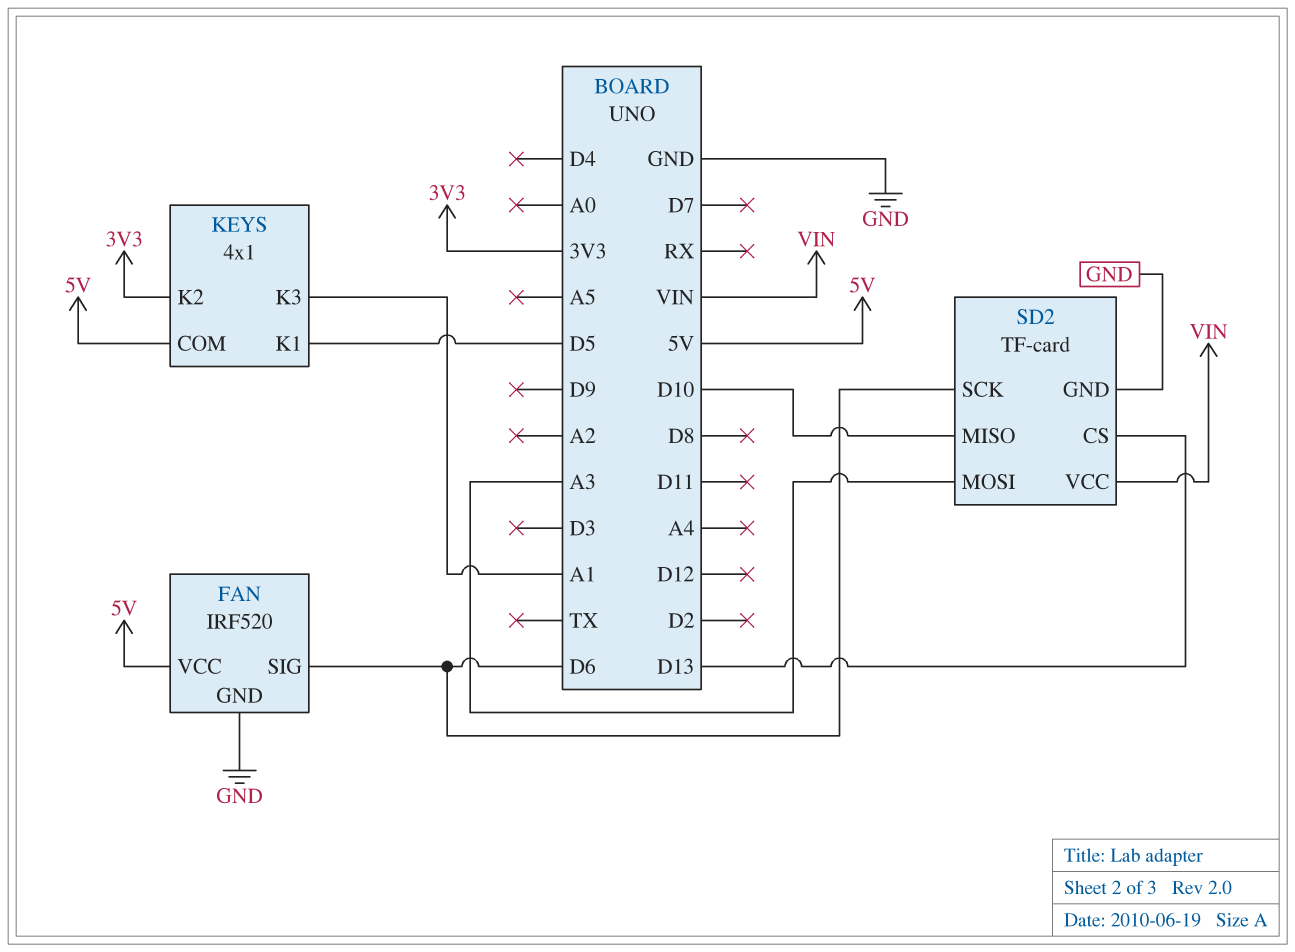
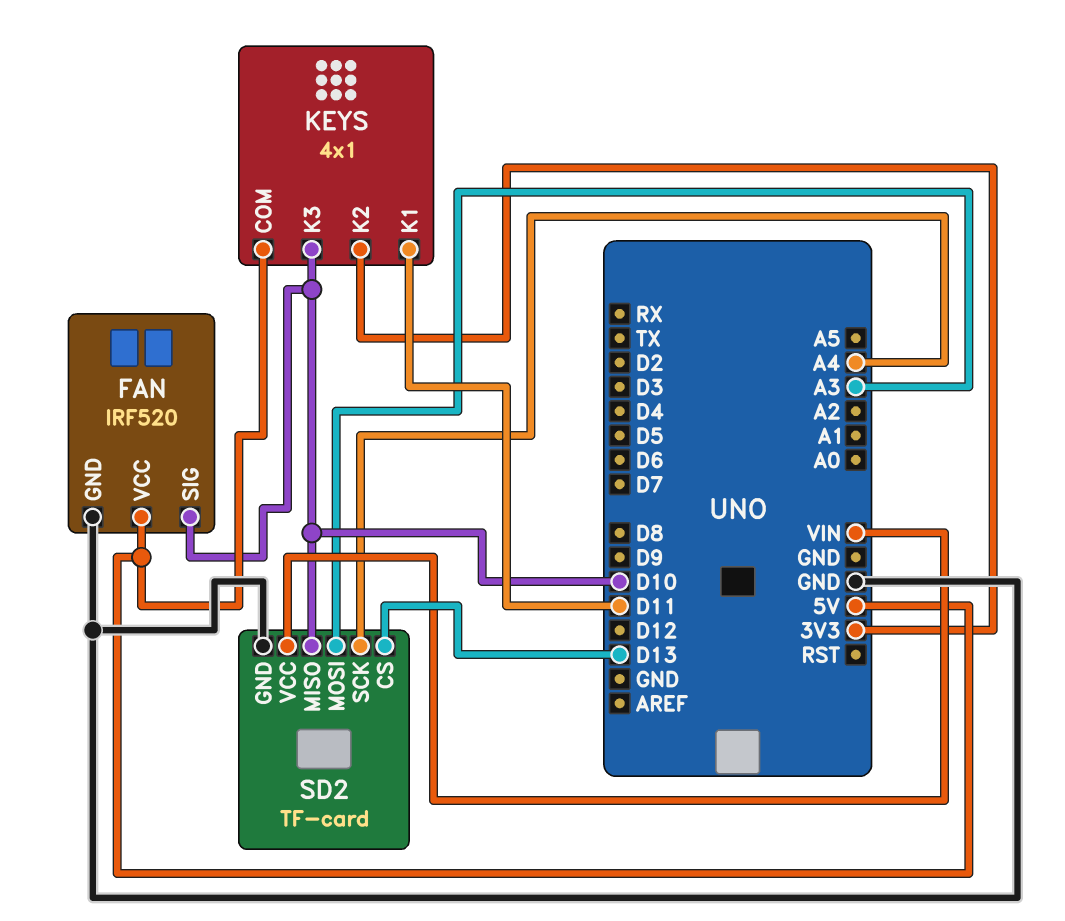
FAN pin SIG: D6 -> D10
KEYS pin K1: D5 -> D11
KEYS pin K3: A1 -> D10
SD2 pin SCK: D6 -> A4

